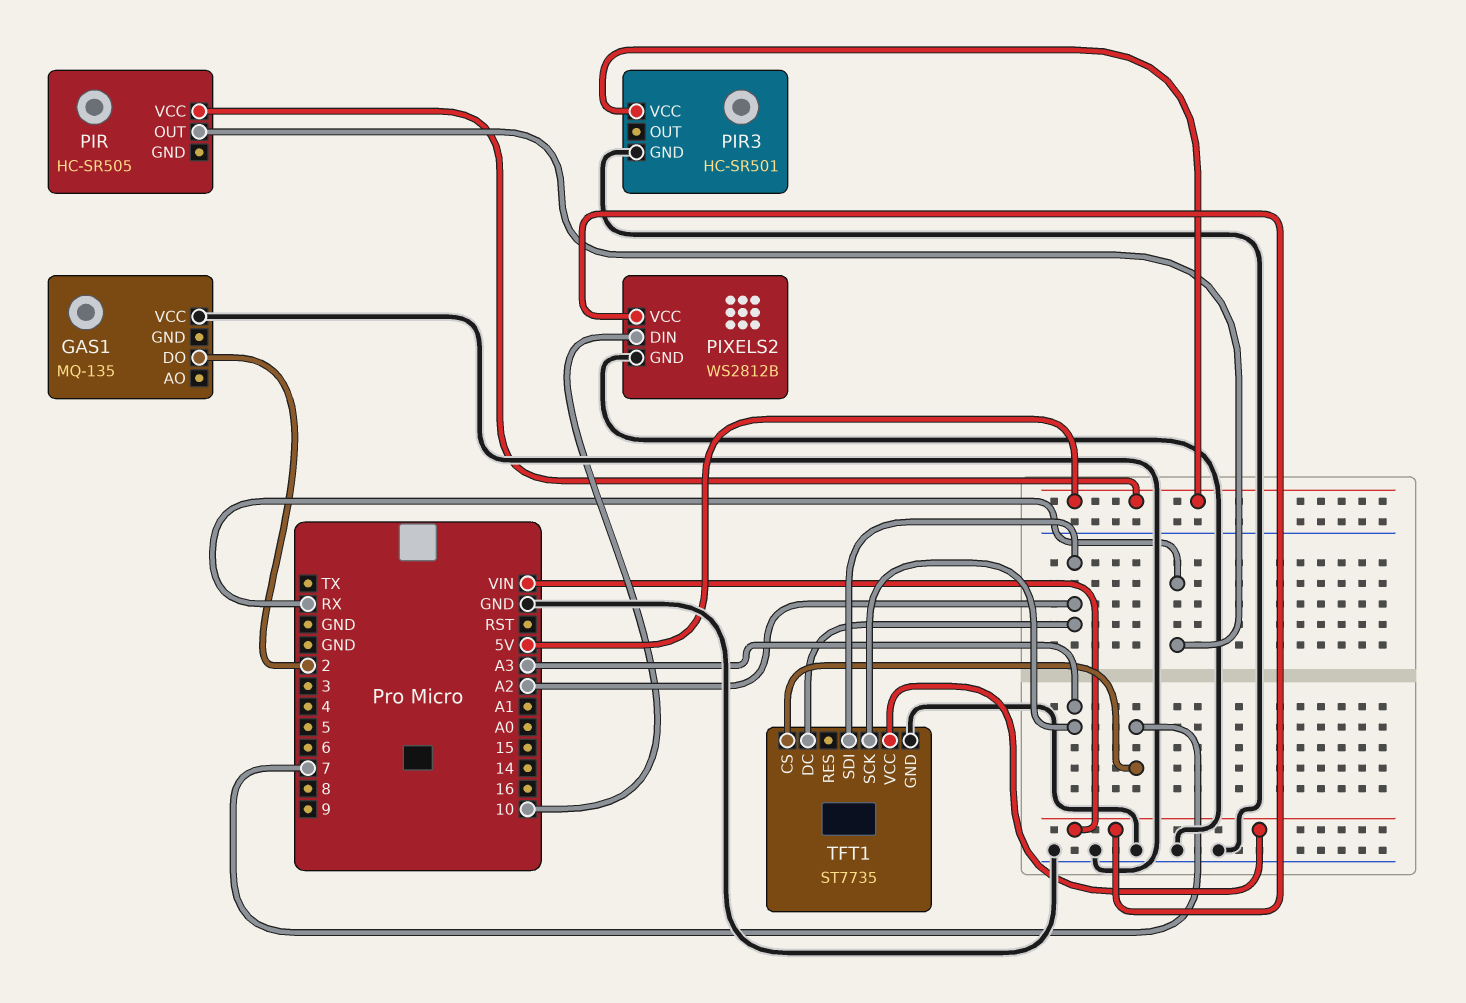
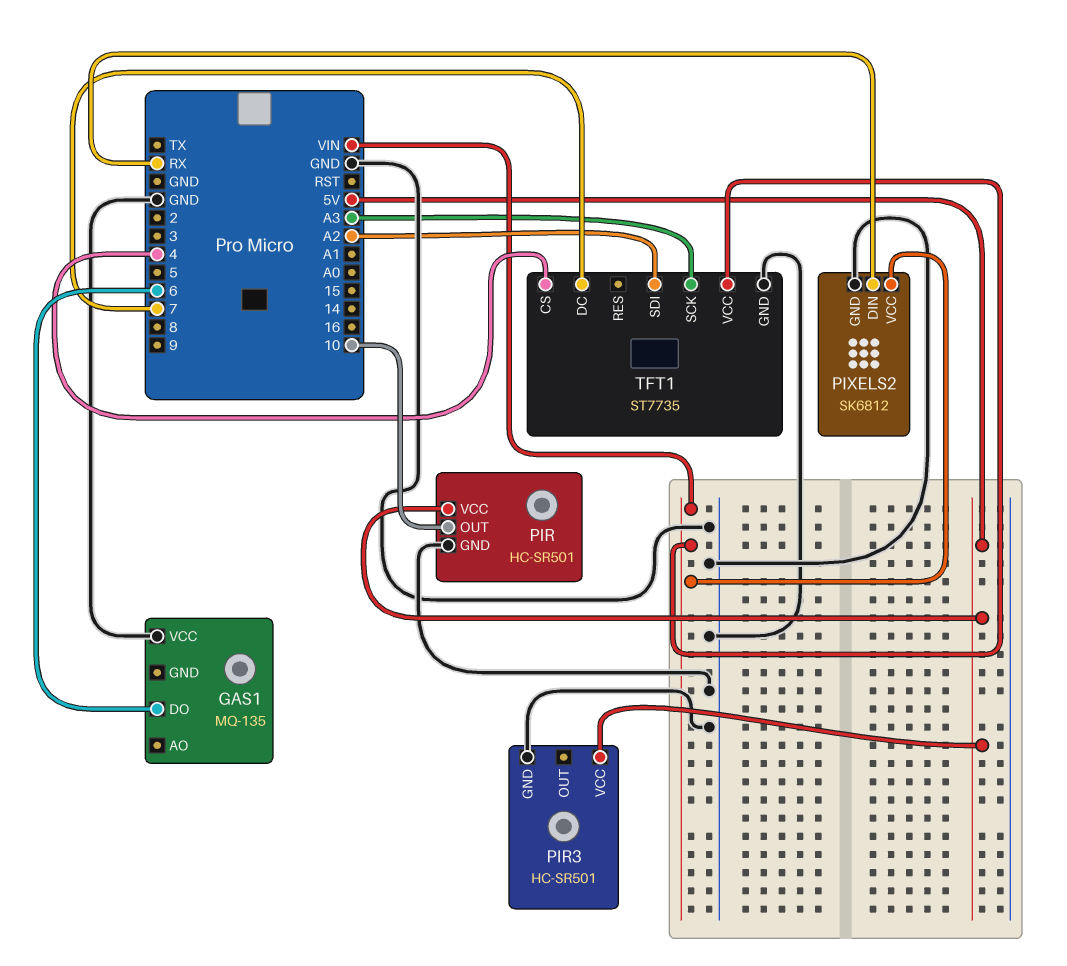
GAS1 pin DO: 2 -> 6
PIR: HC-SR505 -> HC-SR501
PIR pin GND: none -> GND
PIR pin OUT: RX -> 10
PIXELS2: WS2812B -> SK6812
PIXELS2 pin DIN: 10 -> RX
TFT1 pin CS: 7 -> 4
TFT1 pin DC: A2 -> 7

